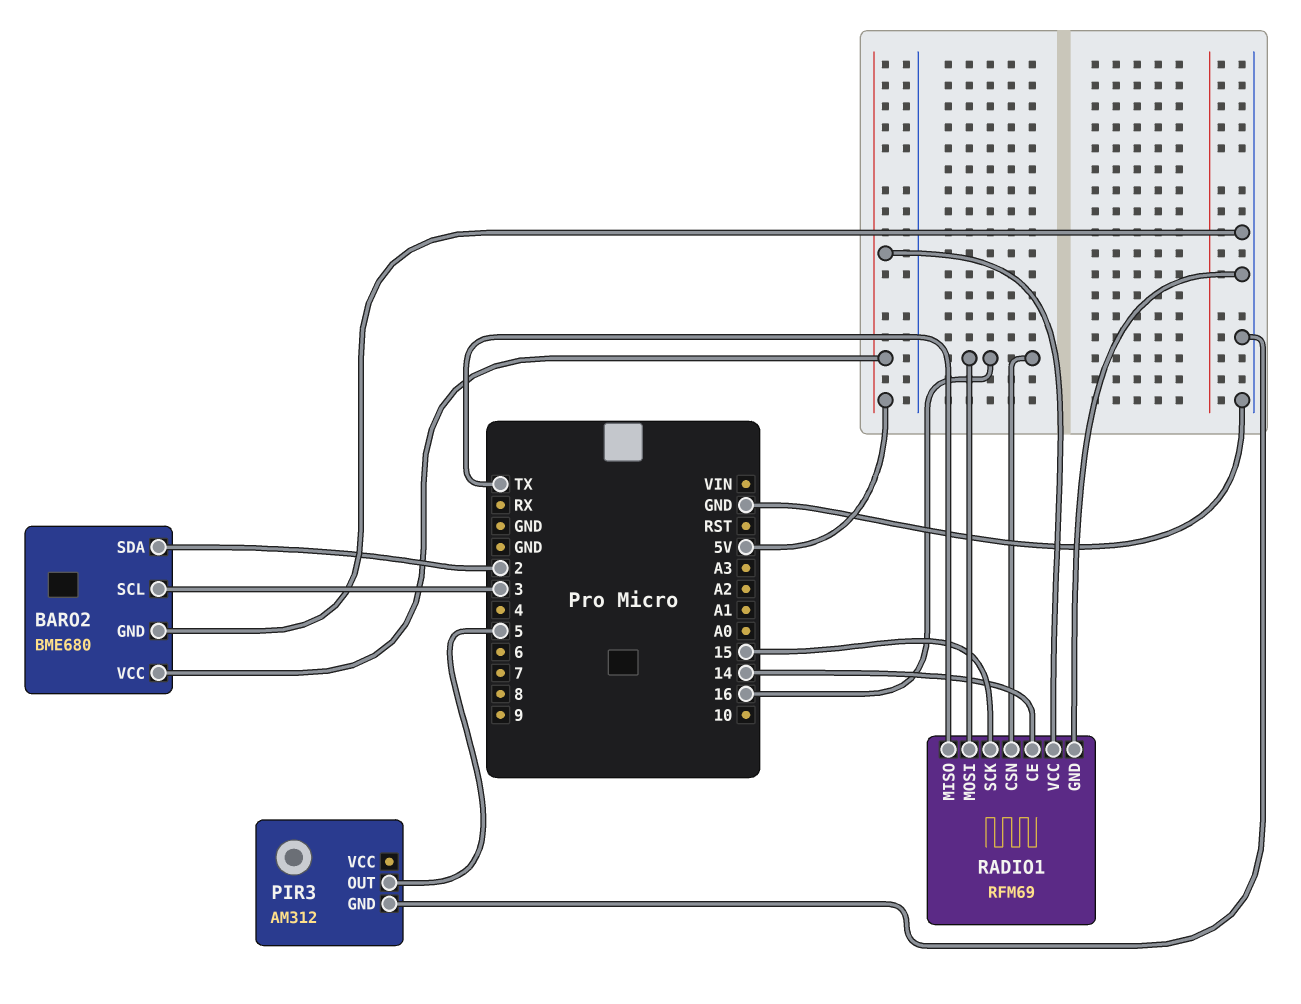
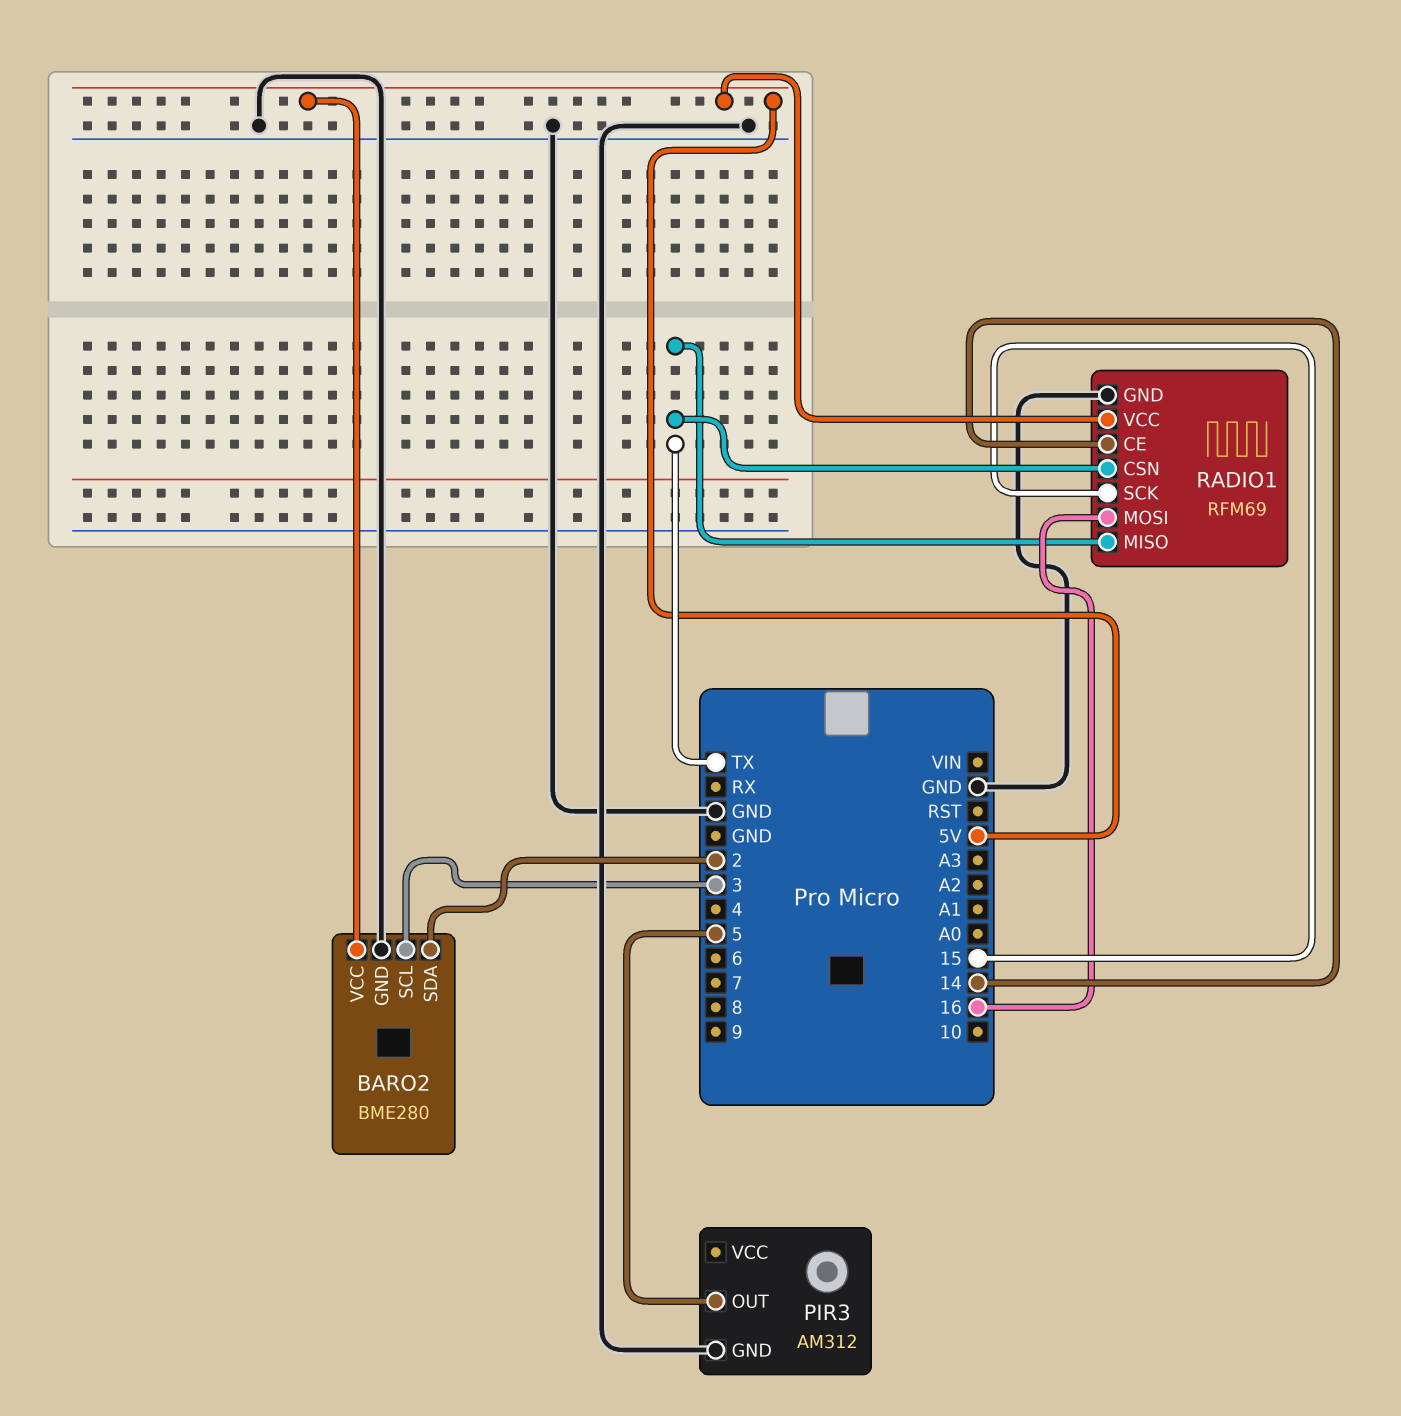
BARO2: BME680 -> BME280
RADIO1 pin CSN: 16 -> TX

